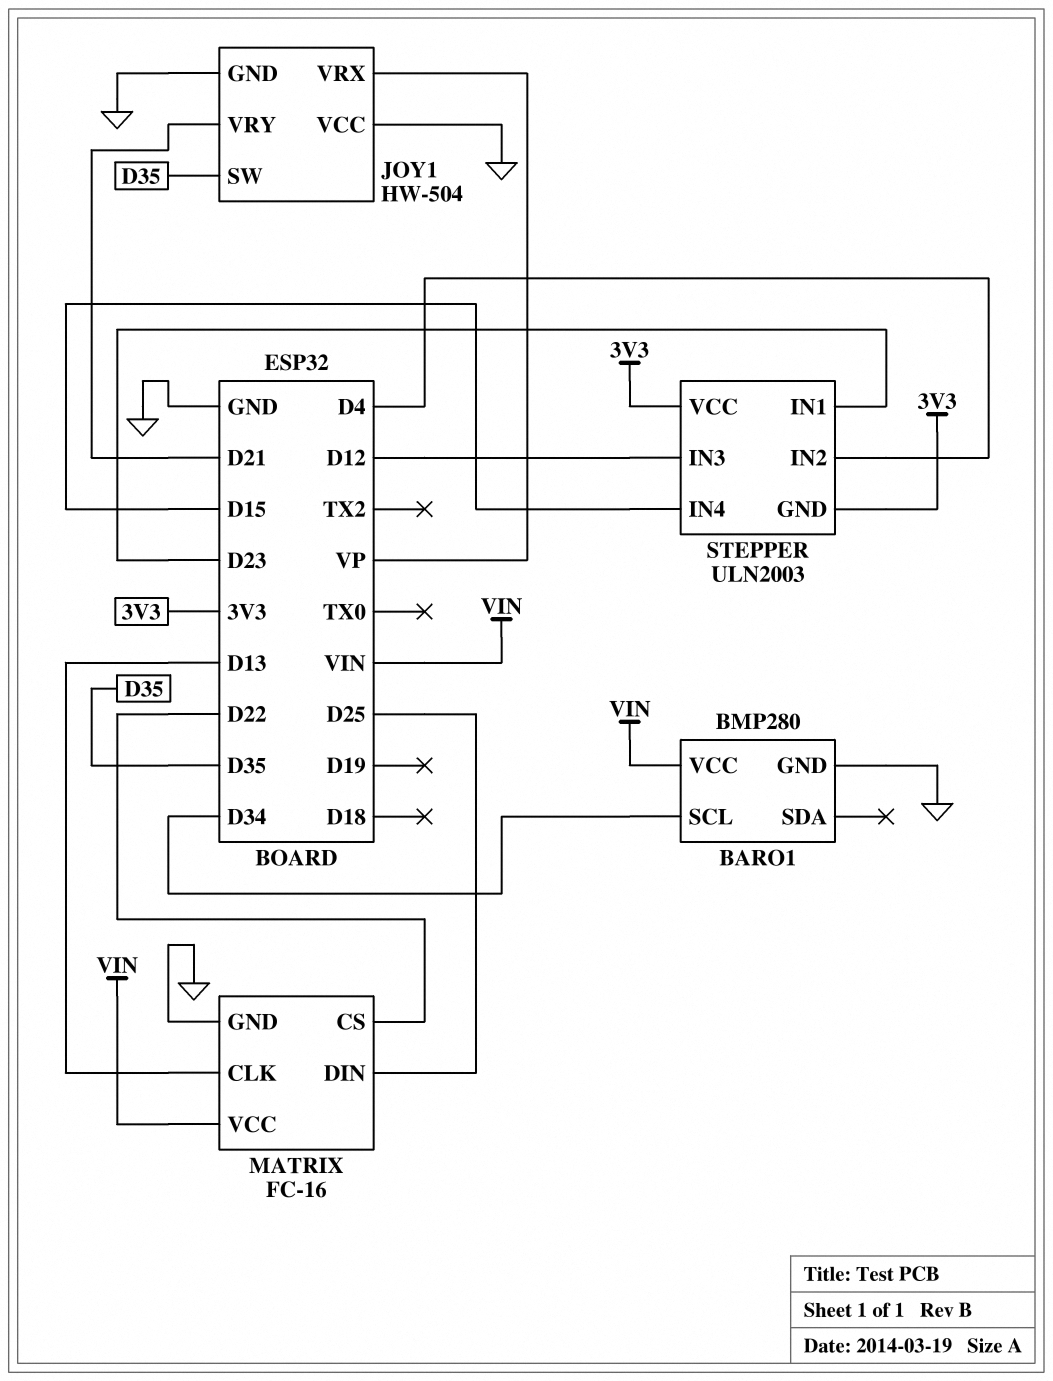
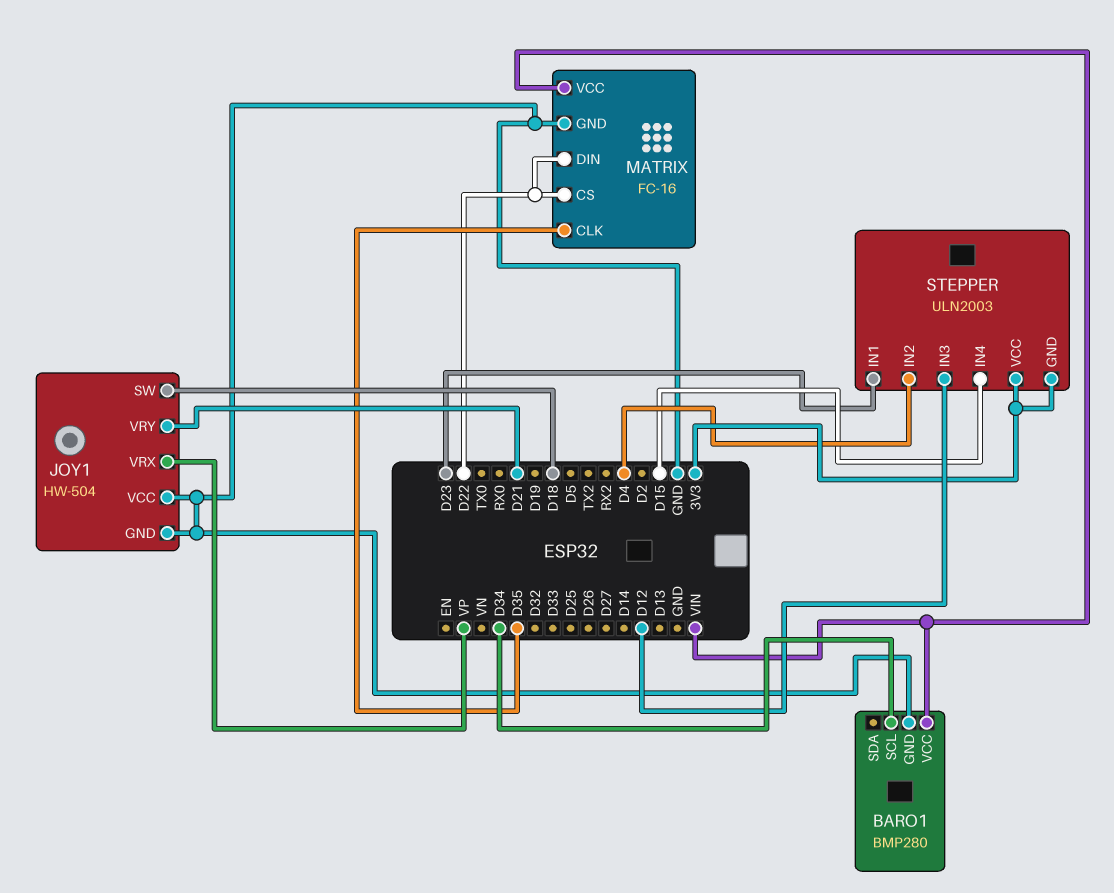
JOY1 pin SW: D35 -> D18
MATRIX pin CLK: D13 -> D35
MATRIX pin DIN: D25 -> D22

